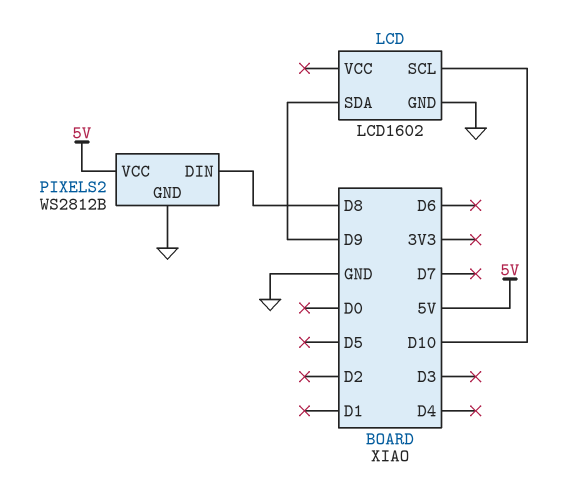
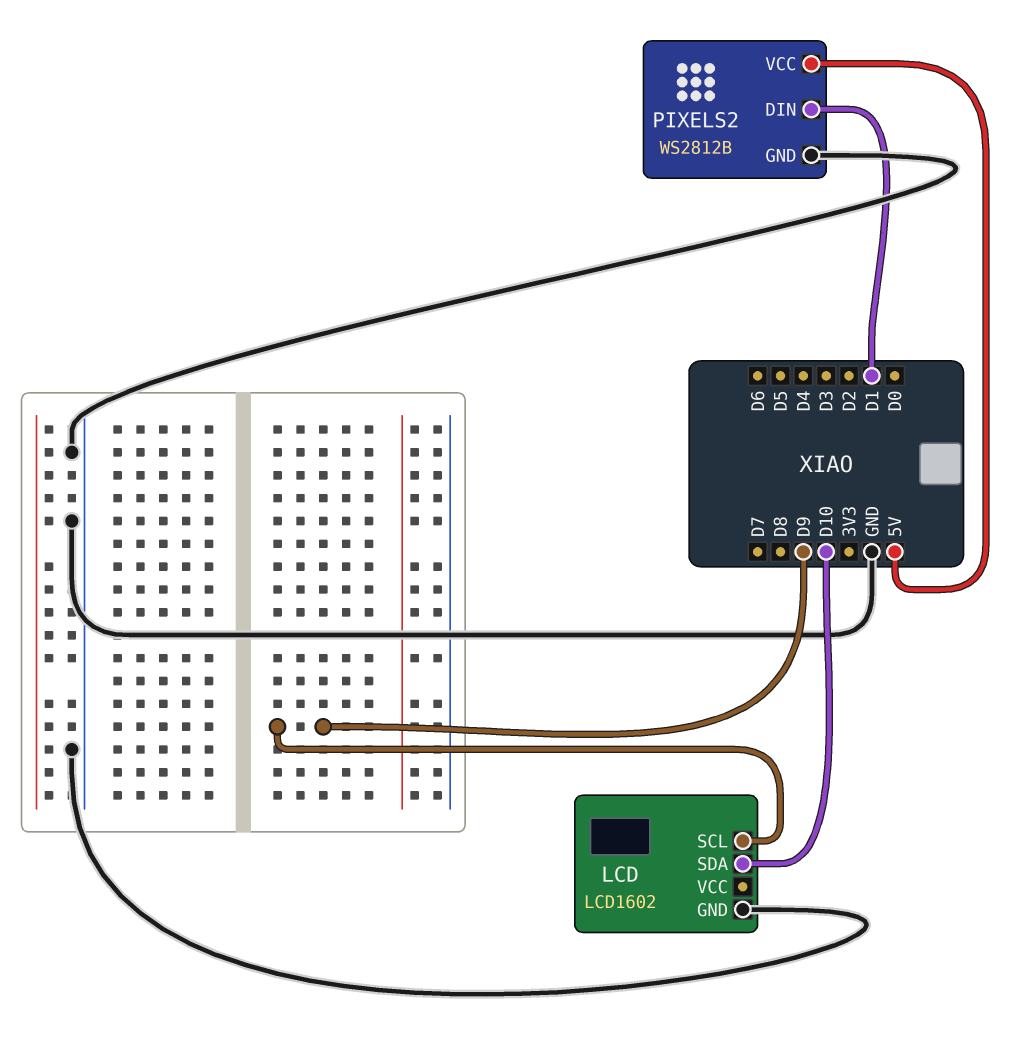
LCD pin SCL: D10 -> D9
LCD pin SDA: D9 -> D10
PIXELS2 pin DIN: D8 -> D1

